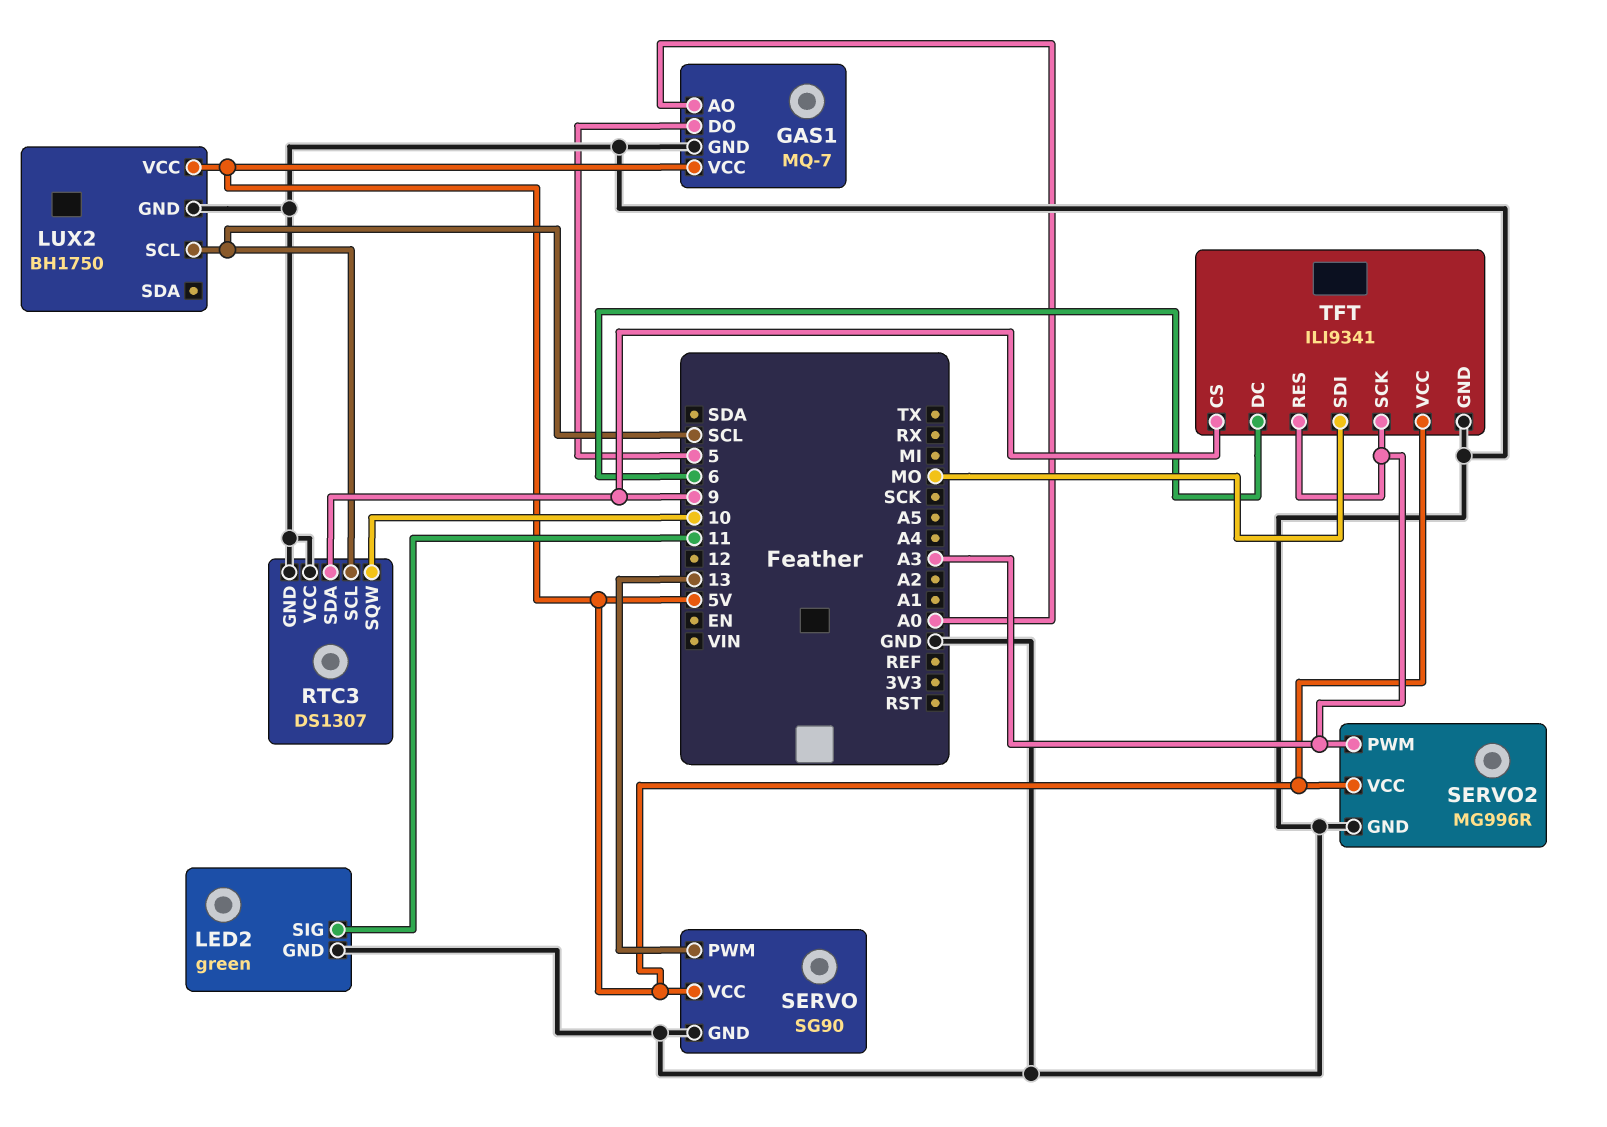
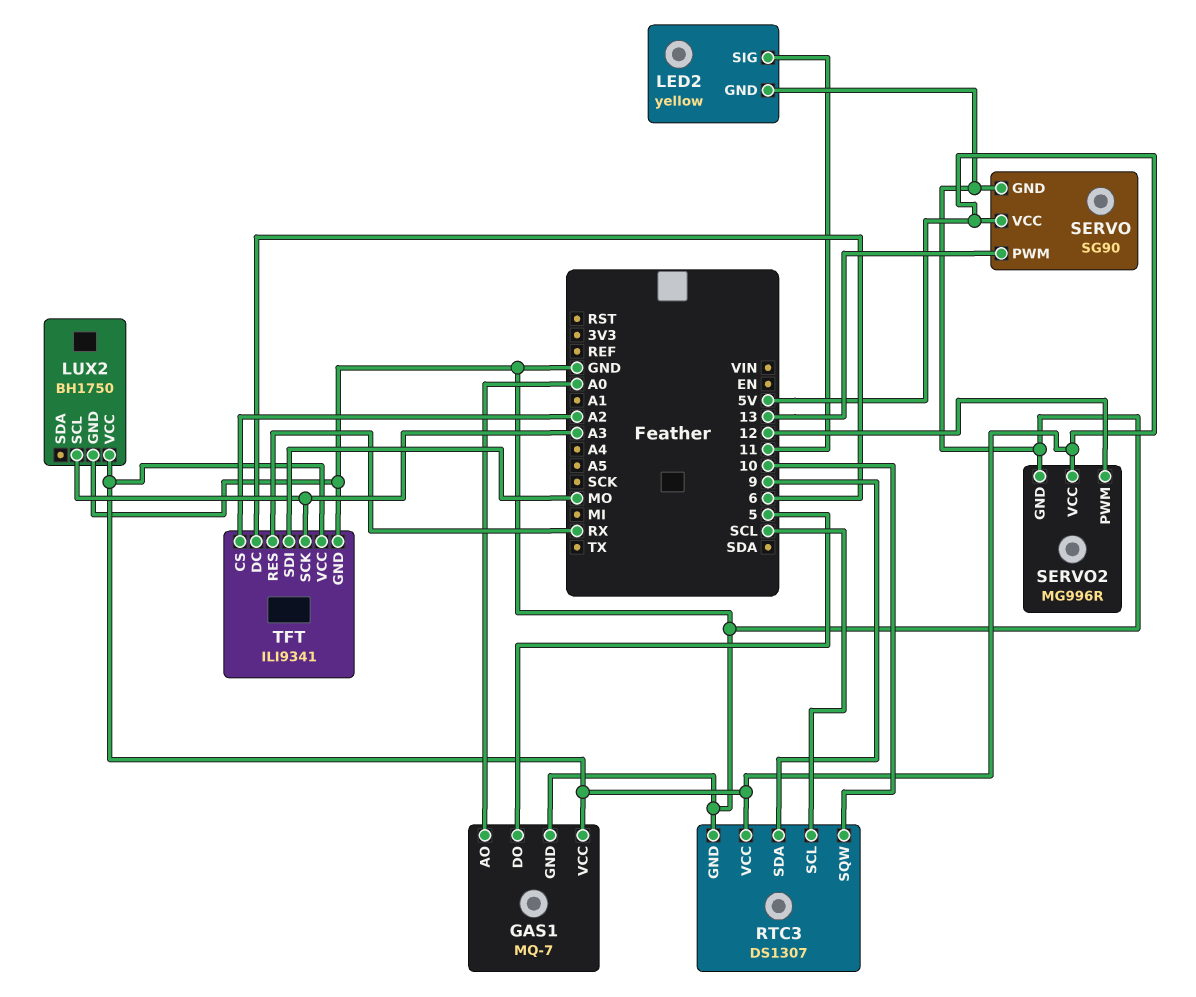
LED2: green -> yellow
LUX2 pin SCL: SCL -> A3
RTC3 pin VCC: GND -> 5V
SERVO2 pin PWM: A3 -> 12
TFT pin CS: 9 -> A2
TFT pin RES: A3 -> RX

